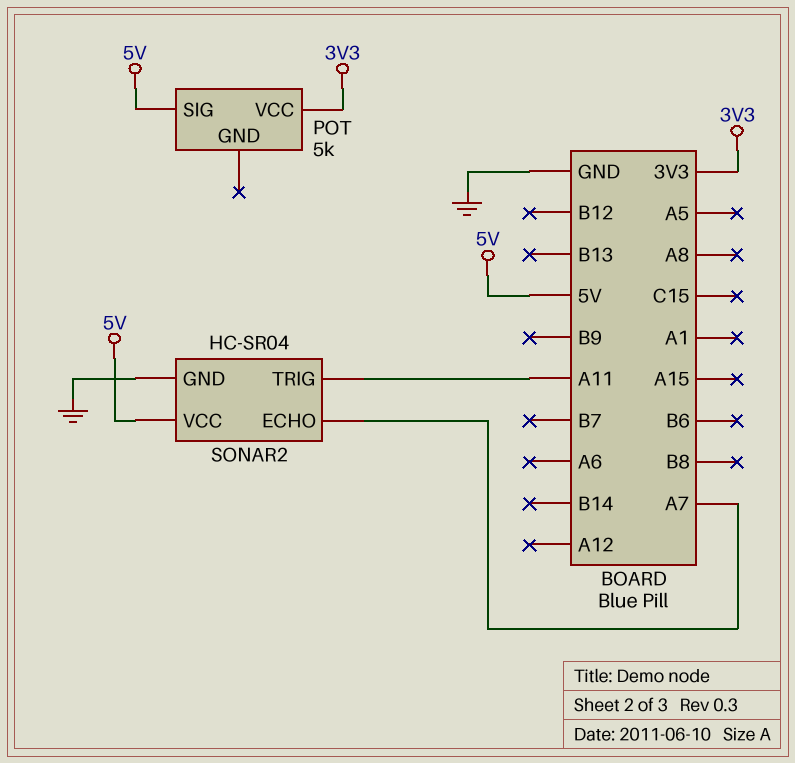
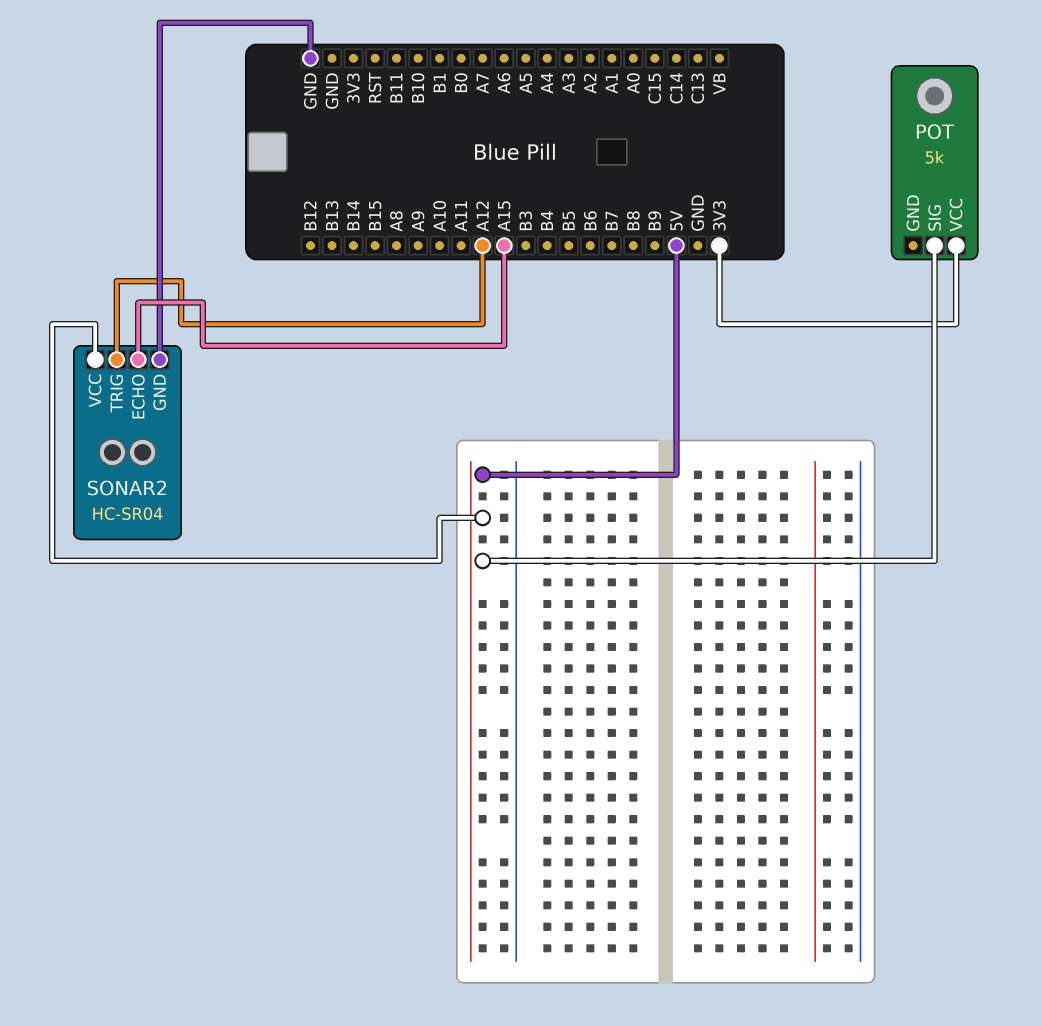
SONAR2 pin ECHO: A7 -> A15
SONAR2 pin TRIG: A11 -> A12

